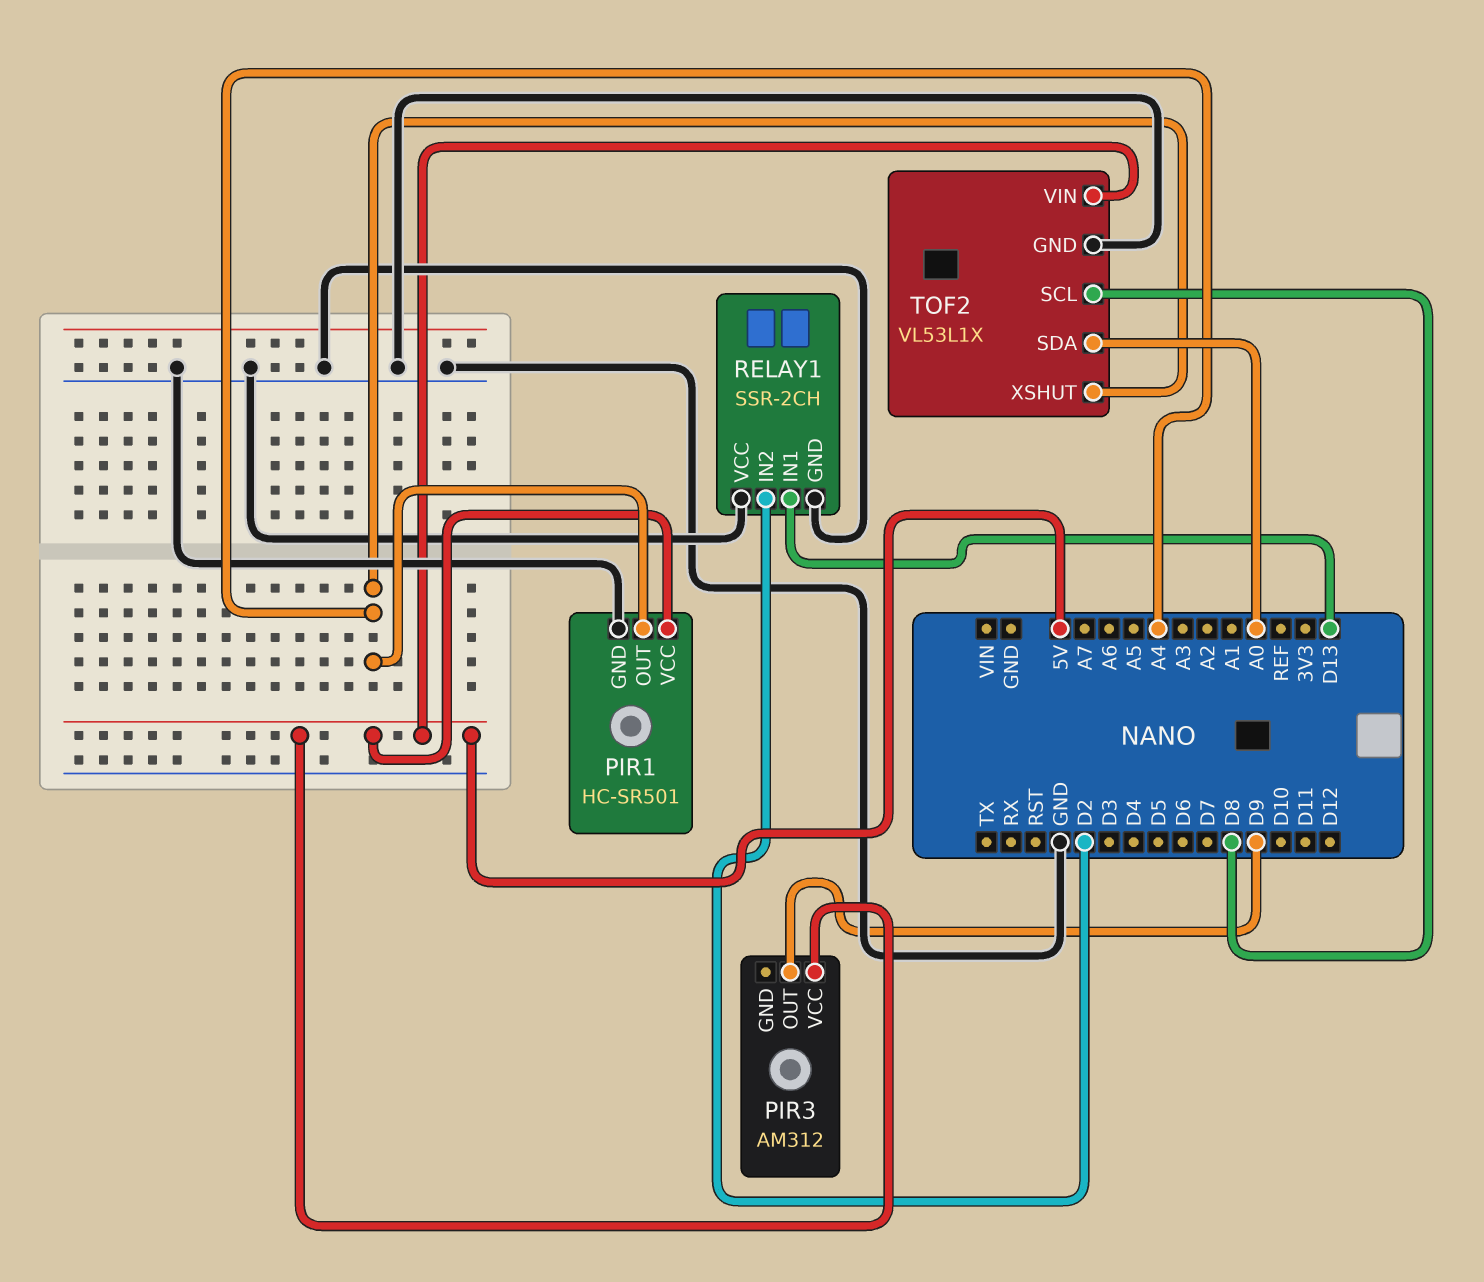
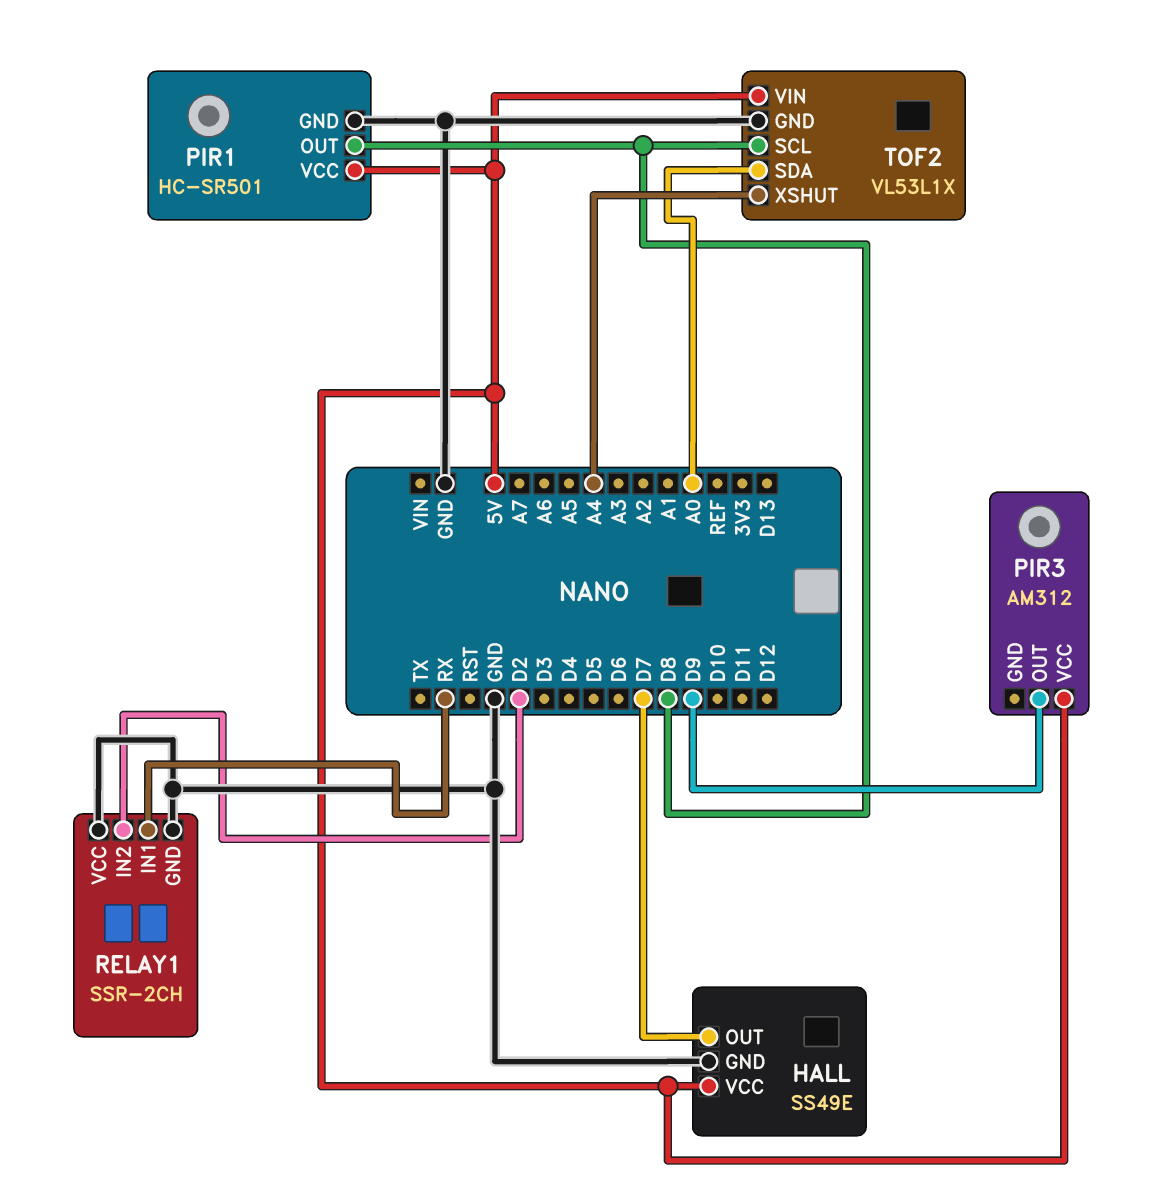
HALL: none -> SS49E
HALL pin GND: none -> GND
HALL pin OUT: none -> D7
HALL pin VCC: none -> 5V
PIR1 pin OUT: A4 -> D8
RELAY1 pin IN1: D13 -> RX

